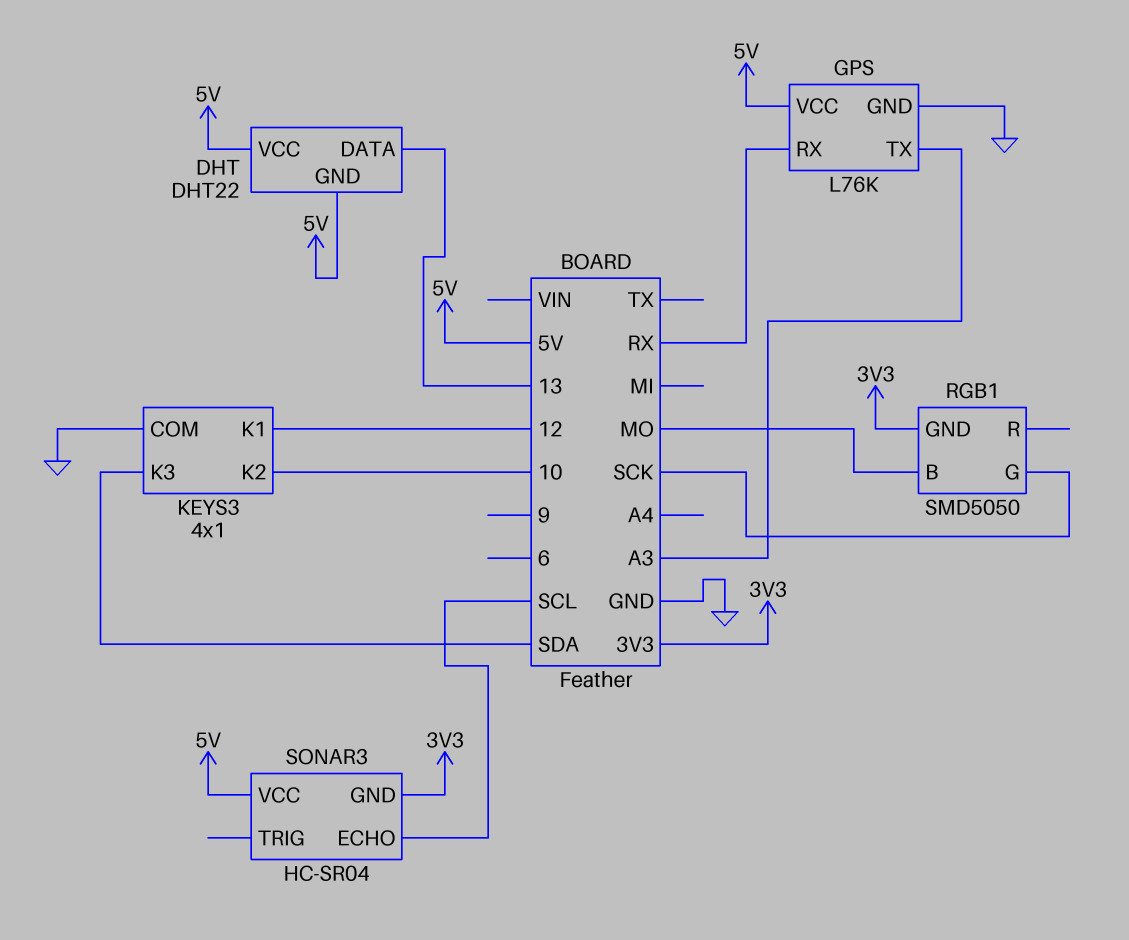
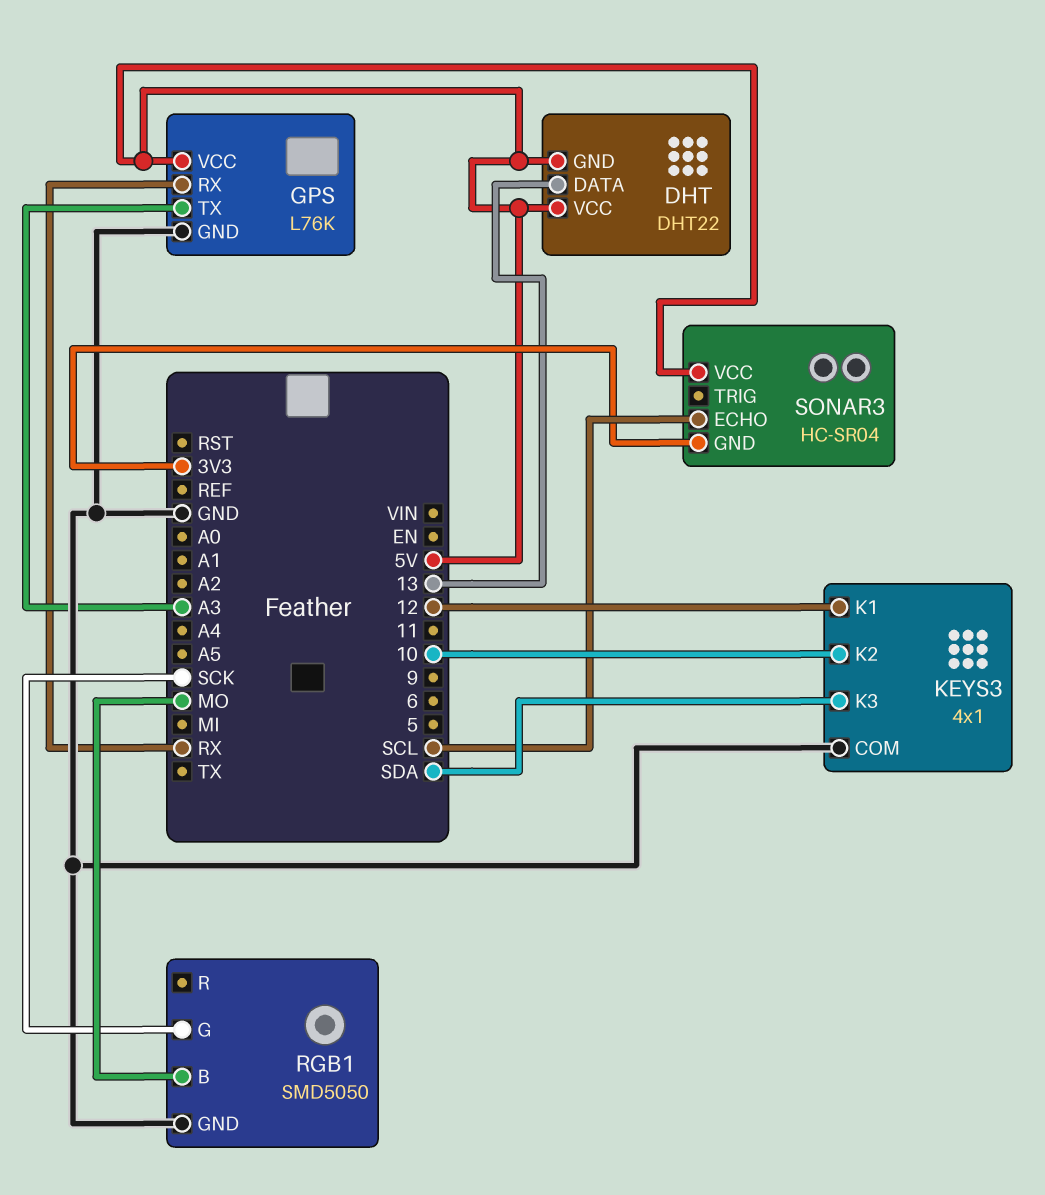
RGB1 pin GND: 3V3 -> GND

